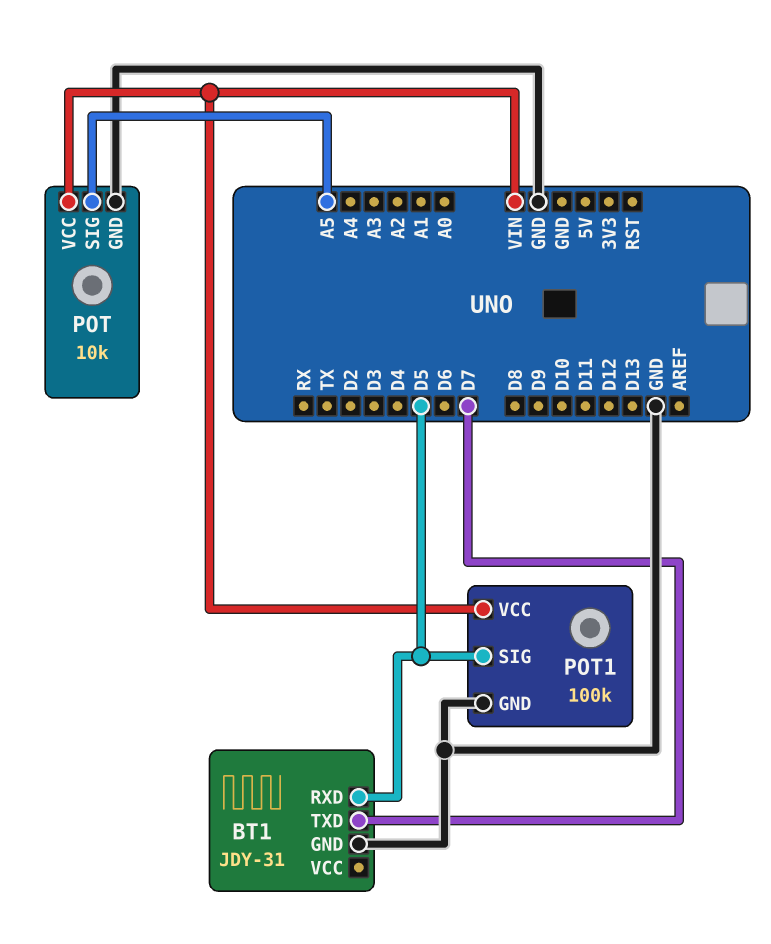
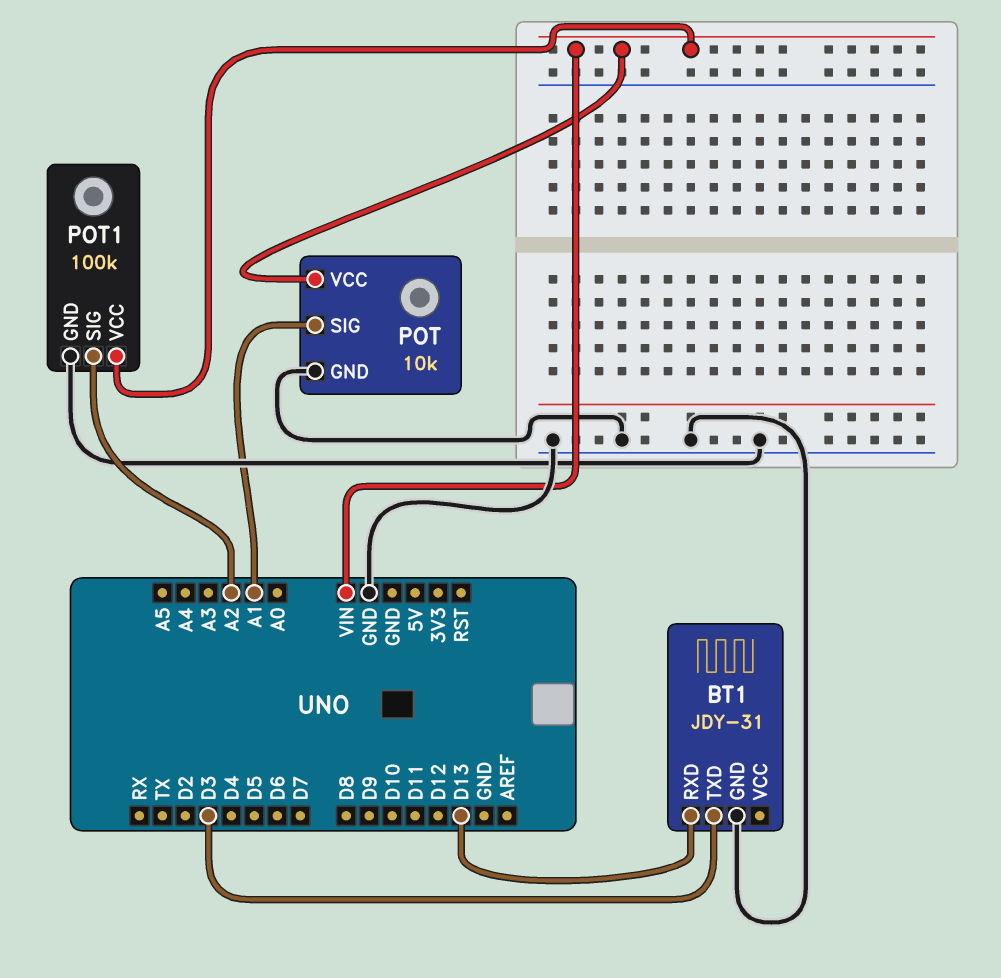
BT1 pin RXD: D5 -> D13
BT1 pin TXD: D7 -> D3
POT pin SIG: A5 -> A1
POT1 pin SIG: D5 -> A2

